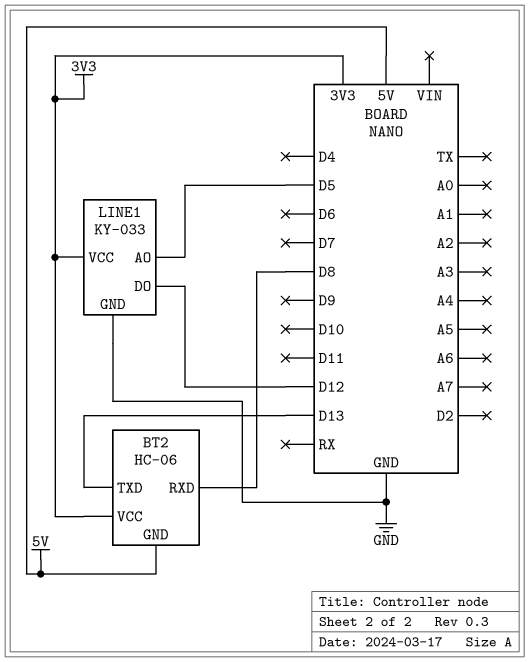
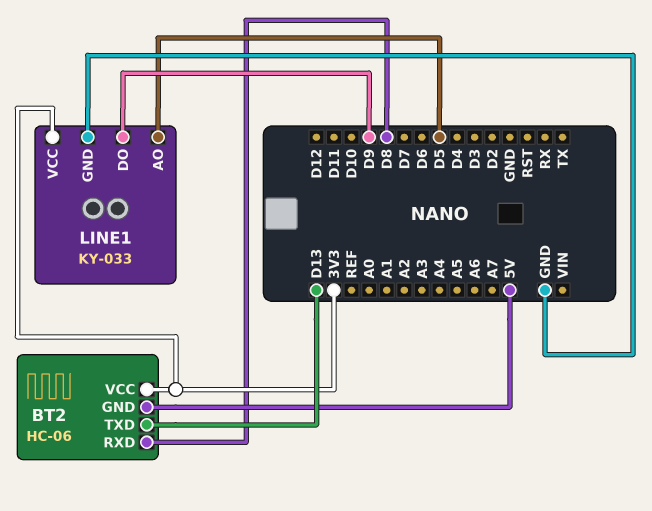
LINE1 pin DO: D12 -> D9

